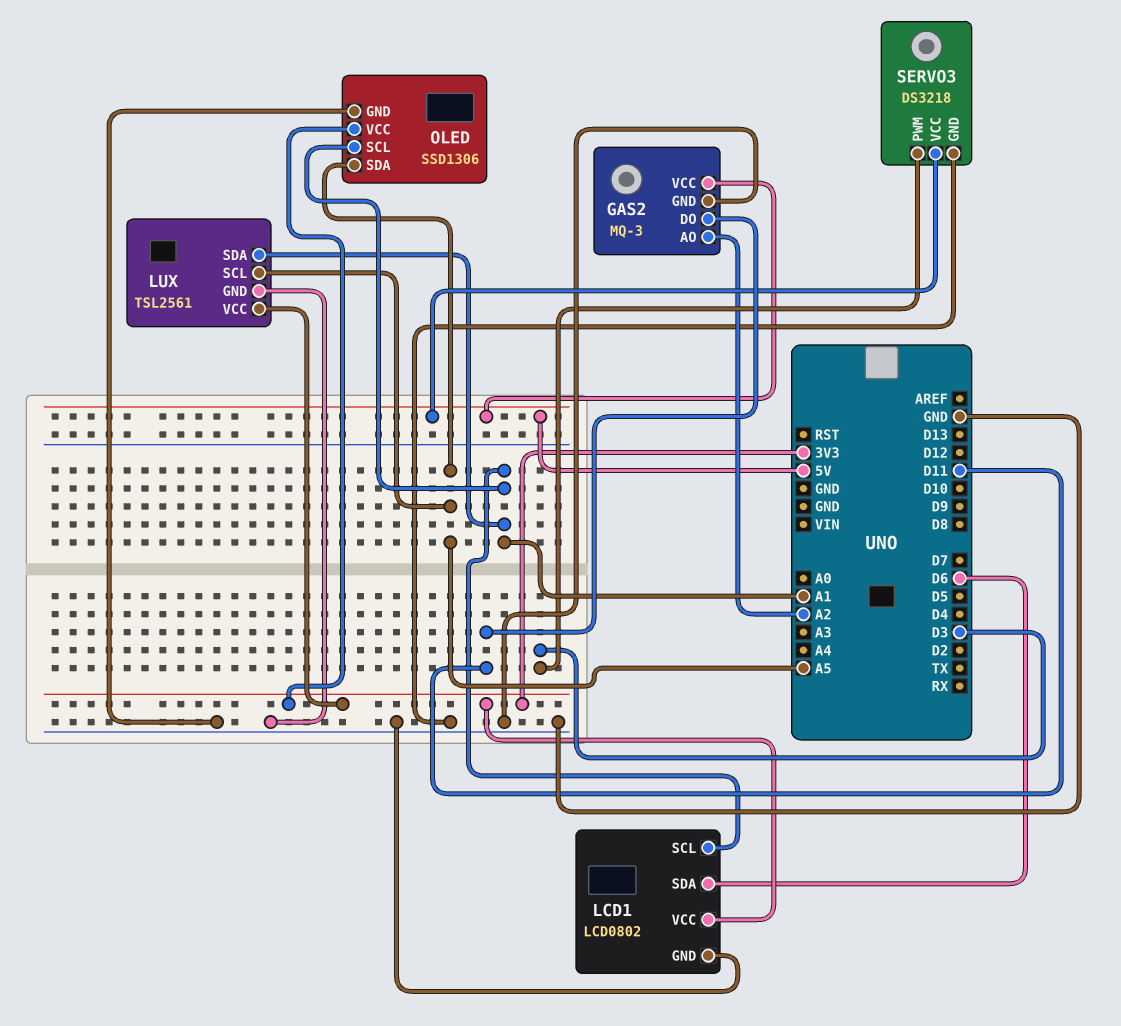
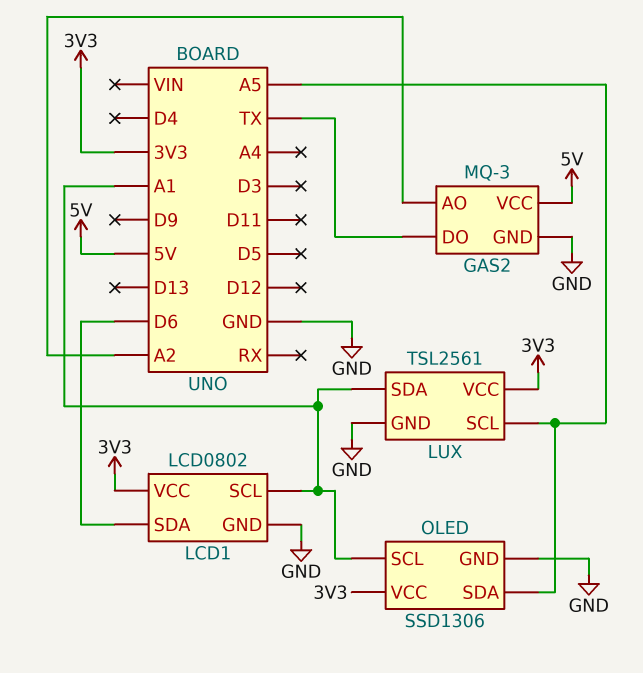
GAS2 pin DO: D11 -> TX
SERVO3: DS3218 -> none
SERVO3 pin GND: GND -> none
SERVO3 pin PWM: D3 -> none
SERVO3 pin VCC: 5V -> none

